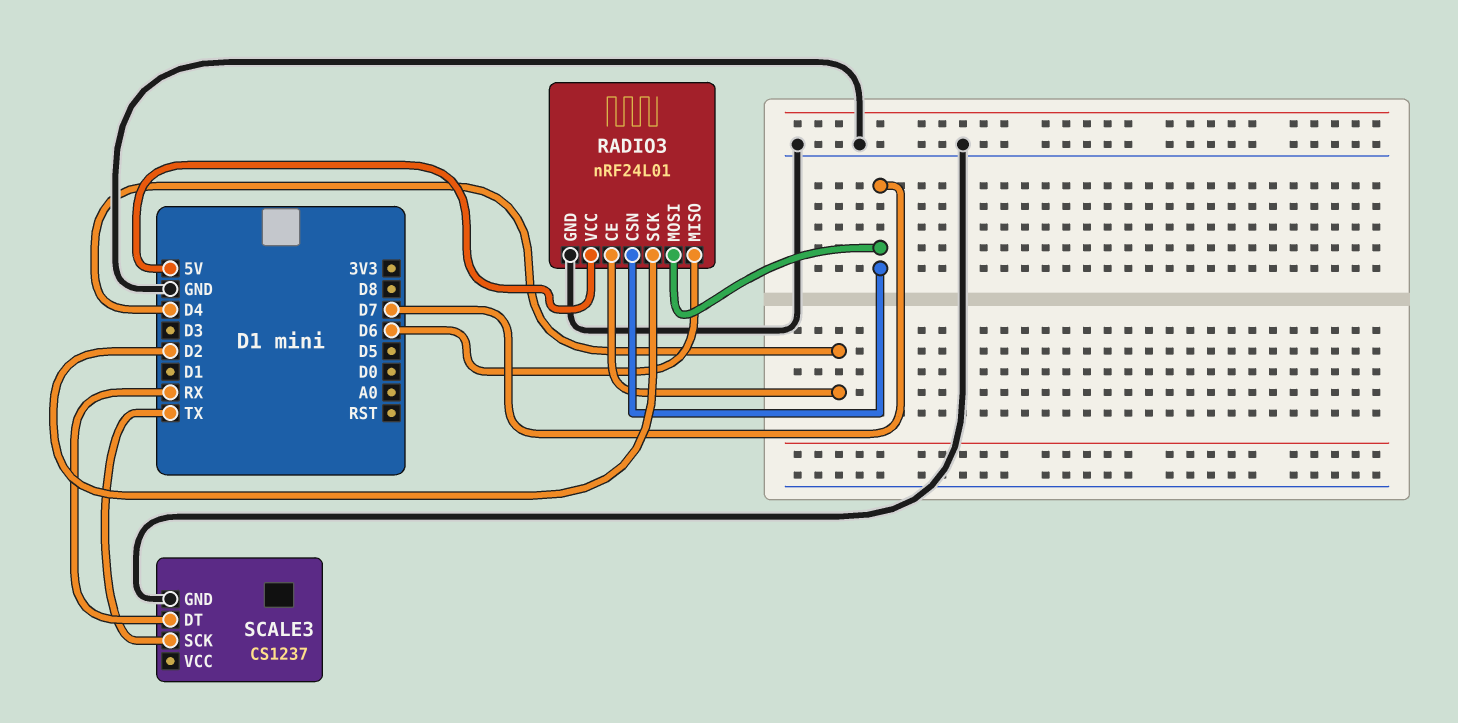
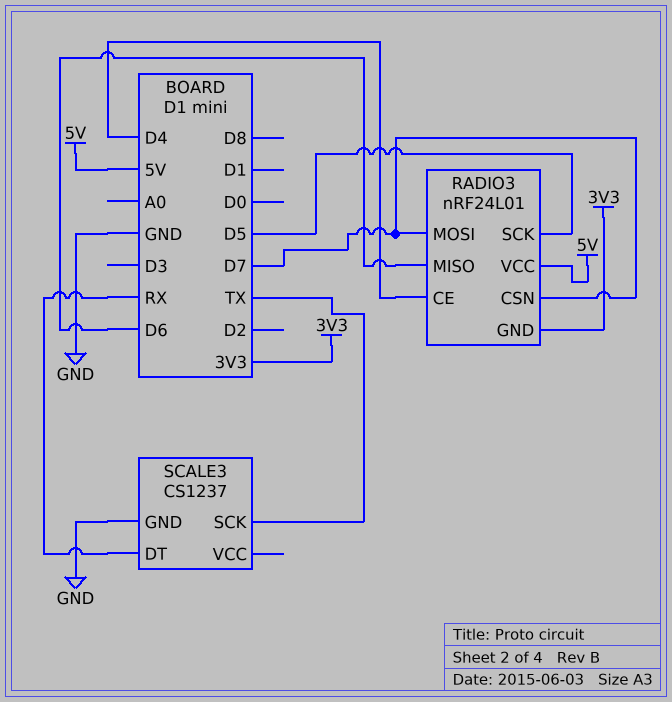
RADIO3 pin GND: GND -> 3V3
RADIO3 pin SCK: D2 -> D5

